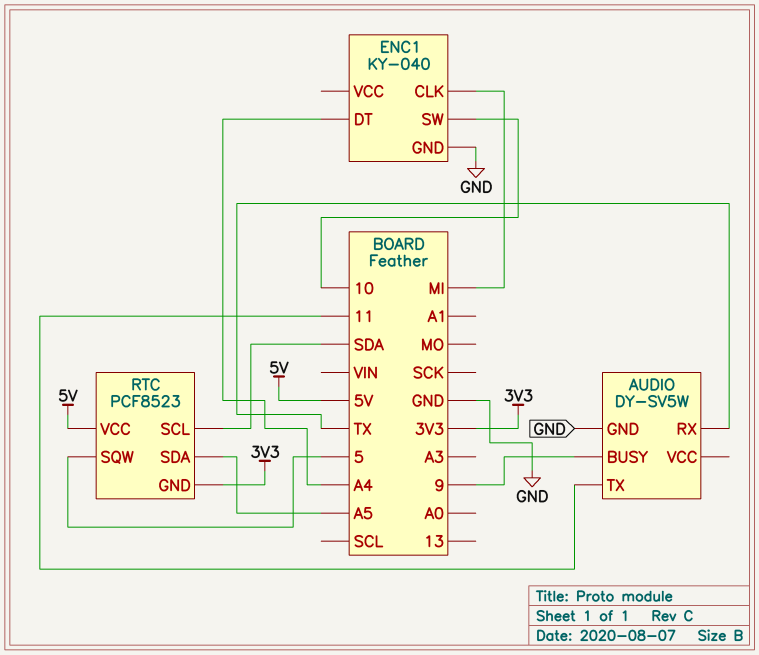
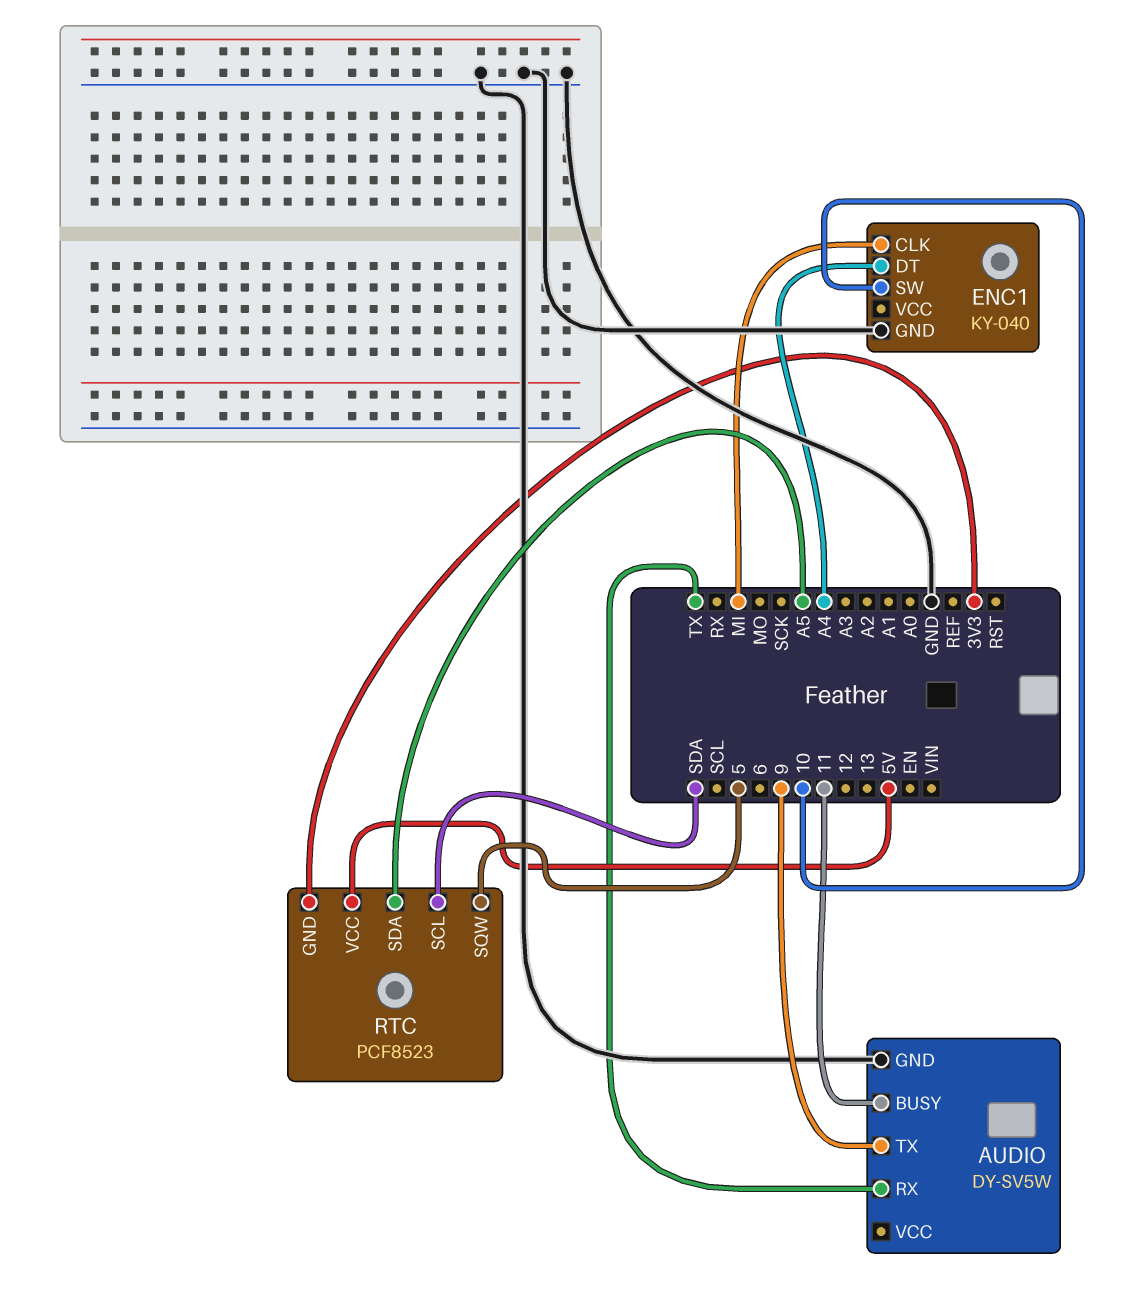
AUDIO pin BUSY: 9 -> 11
AUDIO pin TX: 11 -> 9

